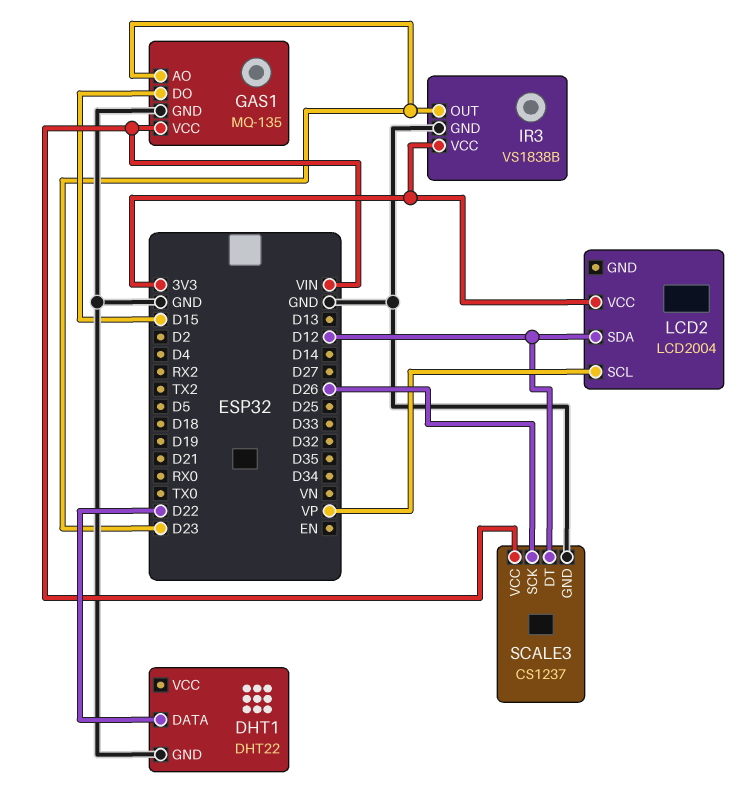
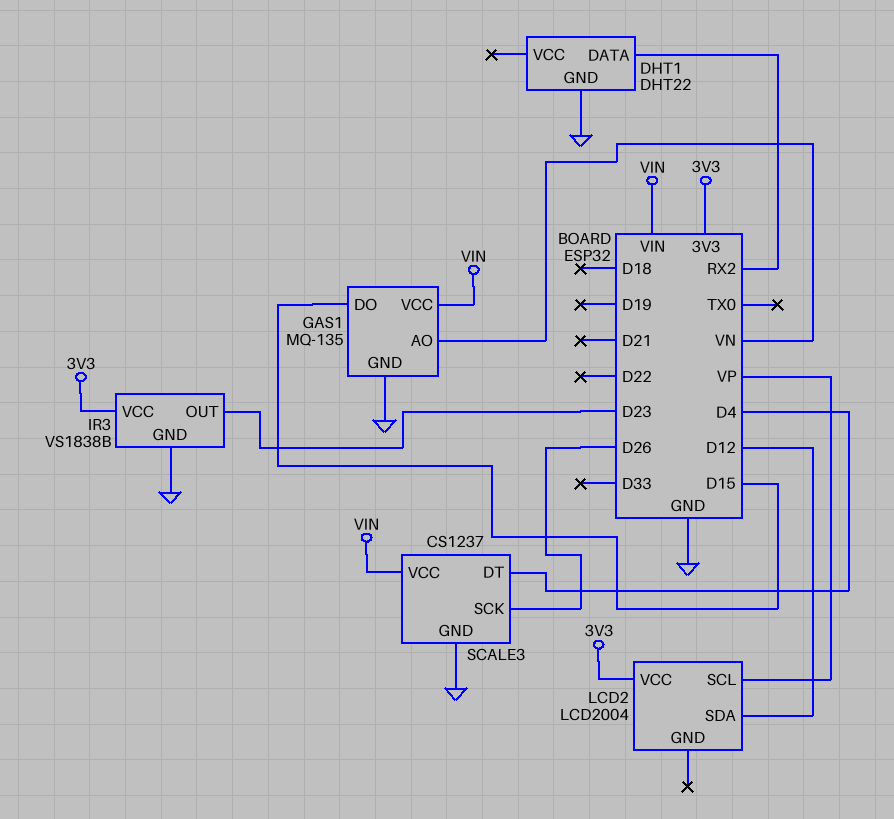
DHT1 pin DATA: D22 -> RX2
GAS1 pin AO: D23 -> VN
SCALE3 pin DT: D12 -> D4

